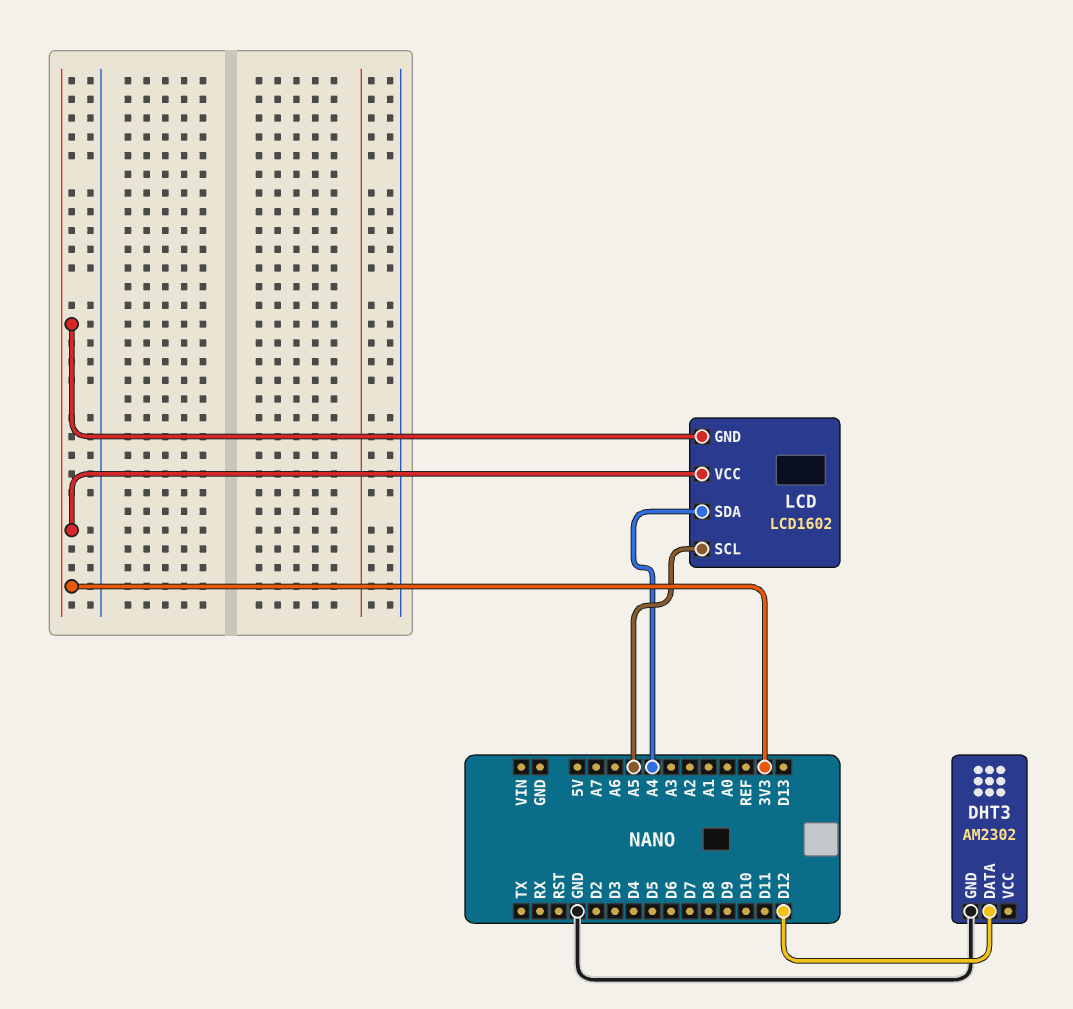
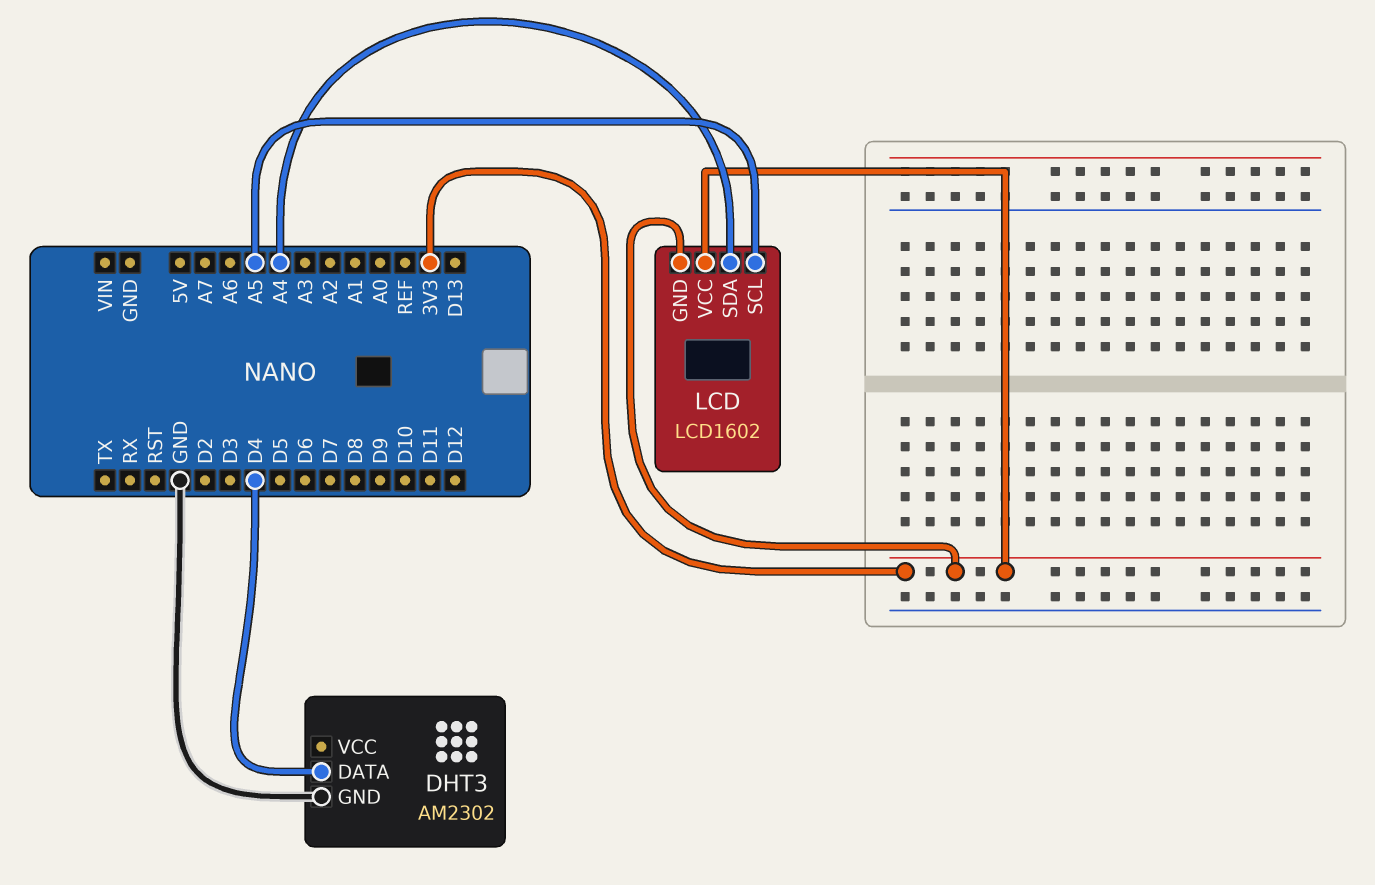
DHT3 pin DATA: D12 -> D4

